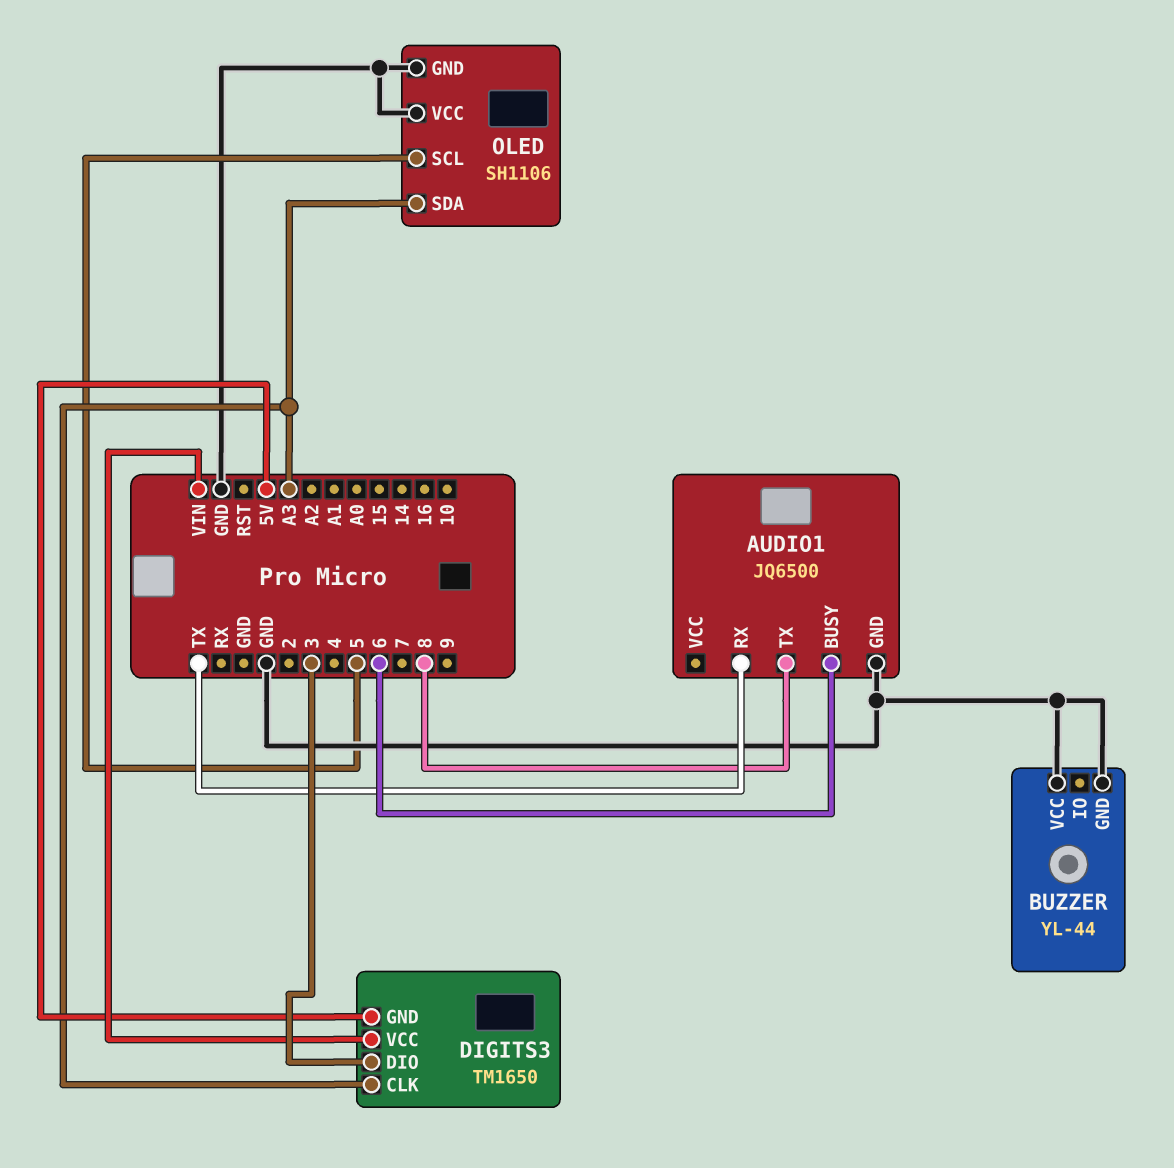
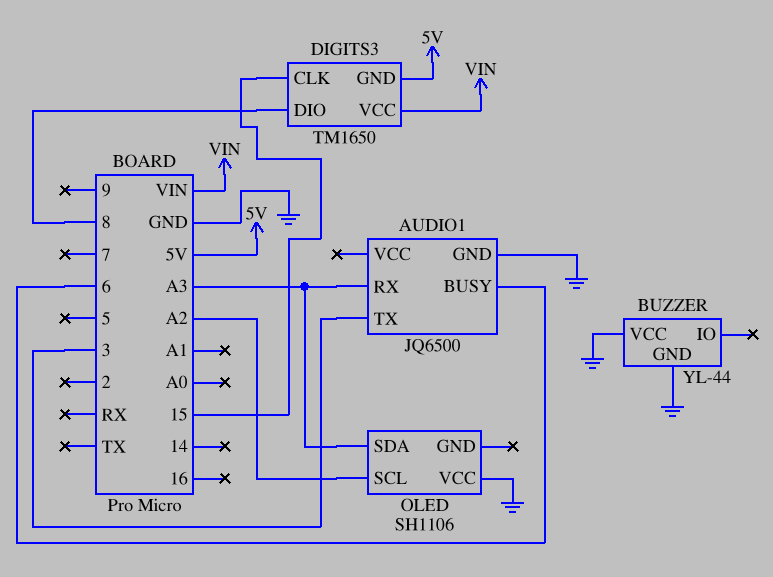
AUDIO1 pin RX: TX -> A3
AUDIO1 pin TX: 8 -> 3
DIGITS3 pin CLK: A3 -> 15
DIGITS3 pin DIO: 3 -> 8
OLED pin GND: GND -> none
OLED pin SCL: 5 -> A2

